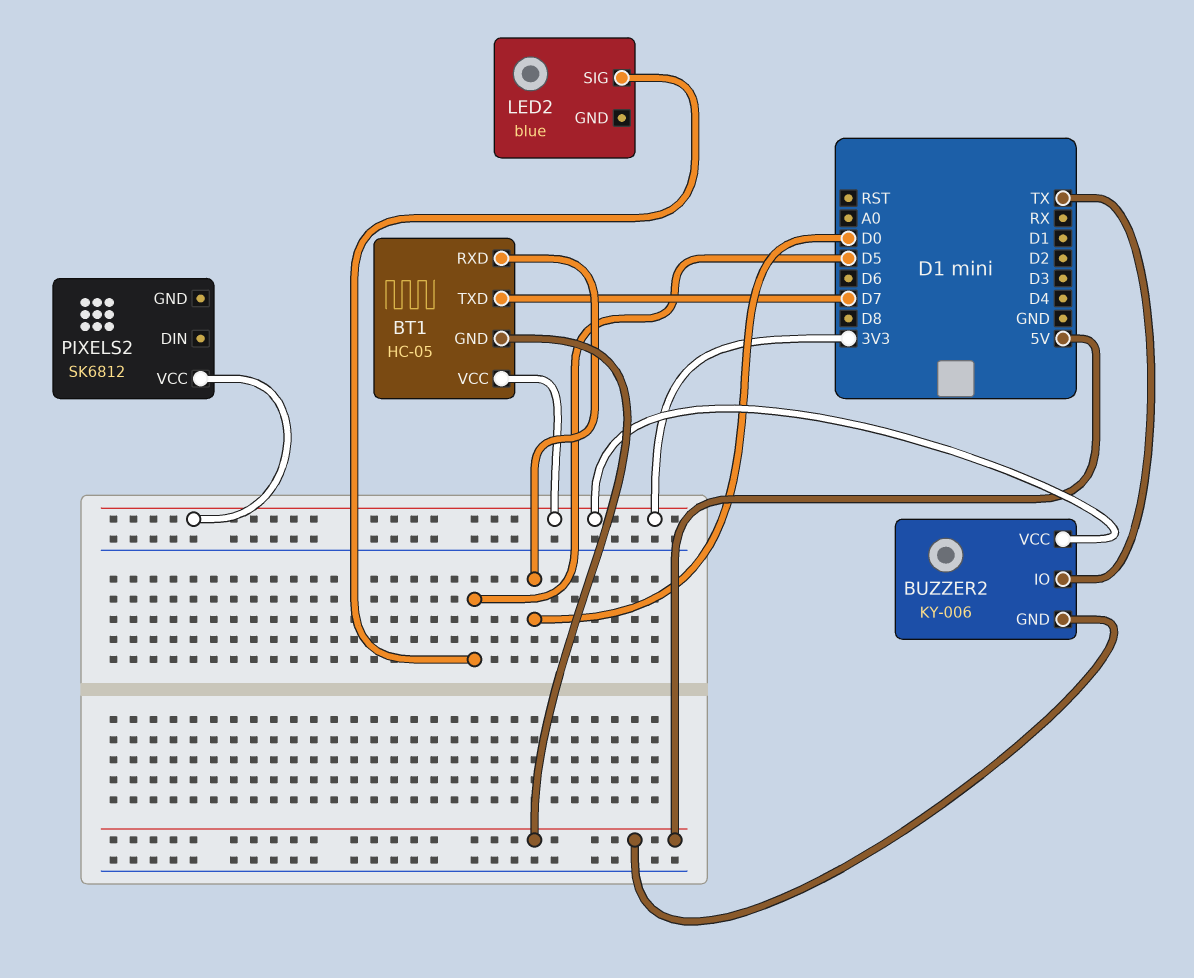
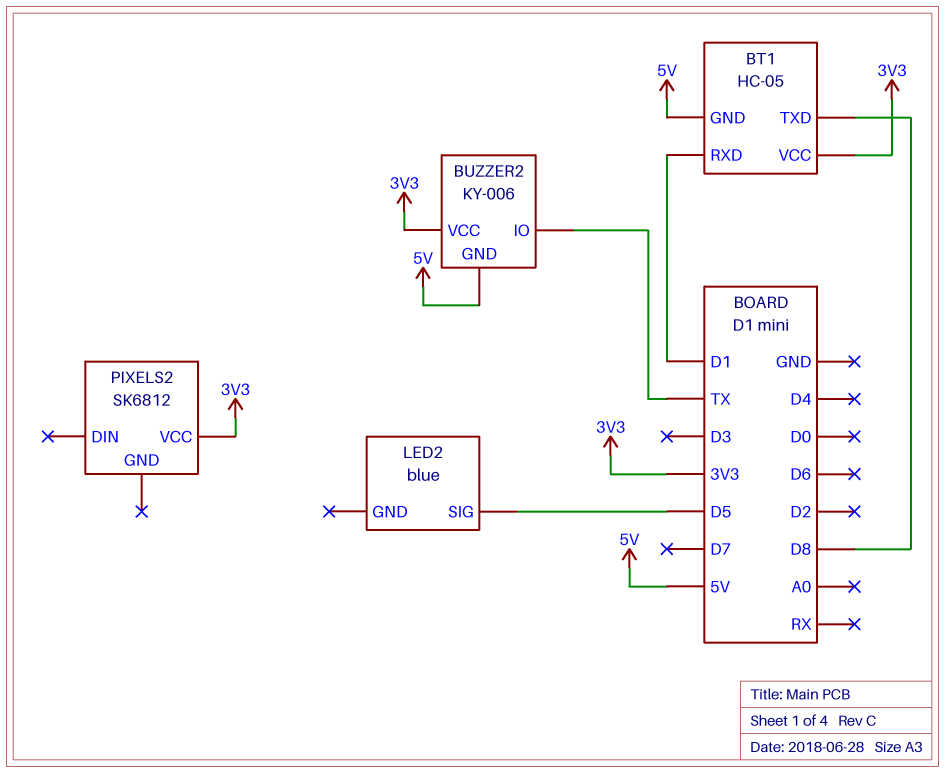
BT1 pin RXD: D0 -> D1
BT1 pin TXD: D7 -> D8

